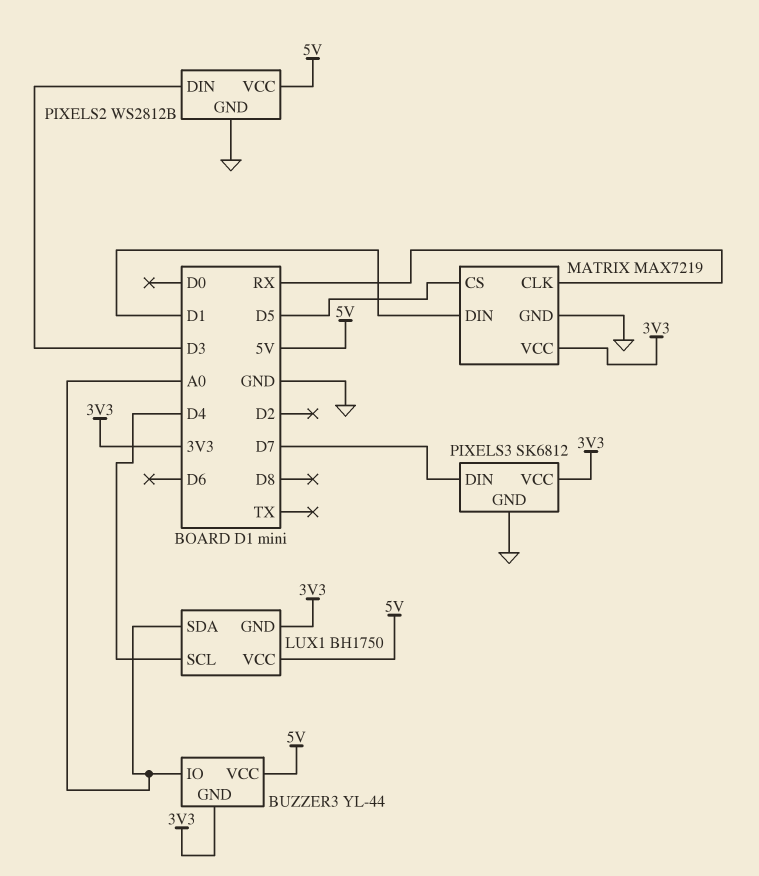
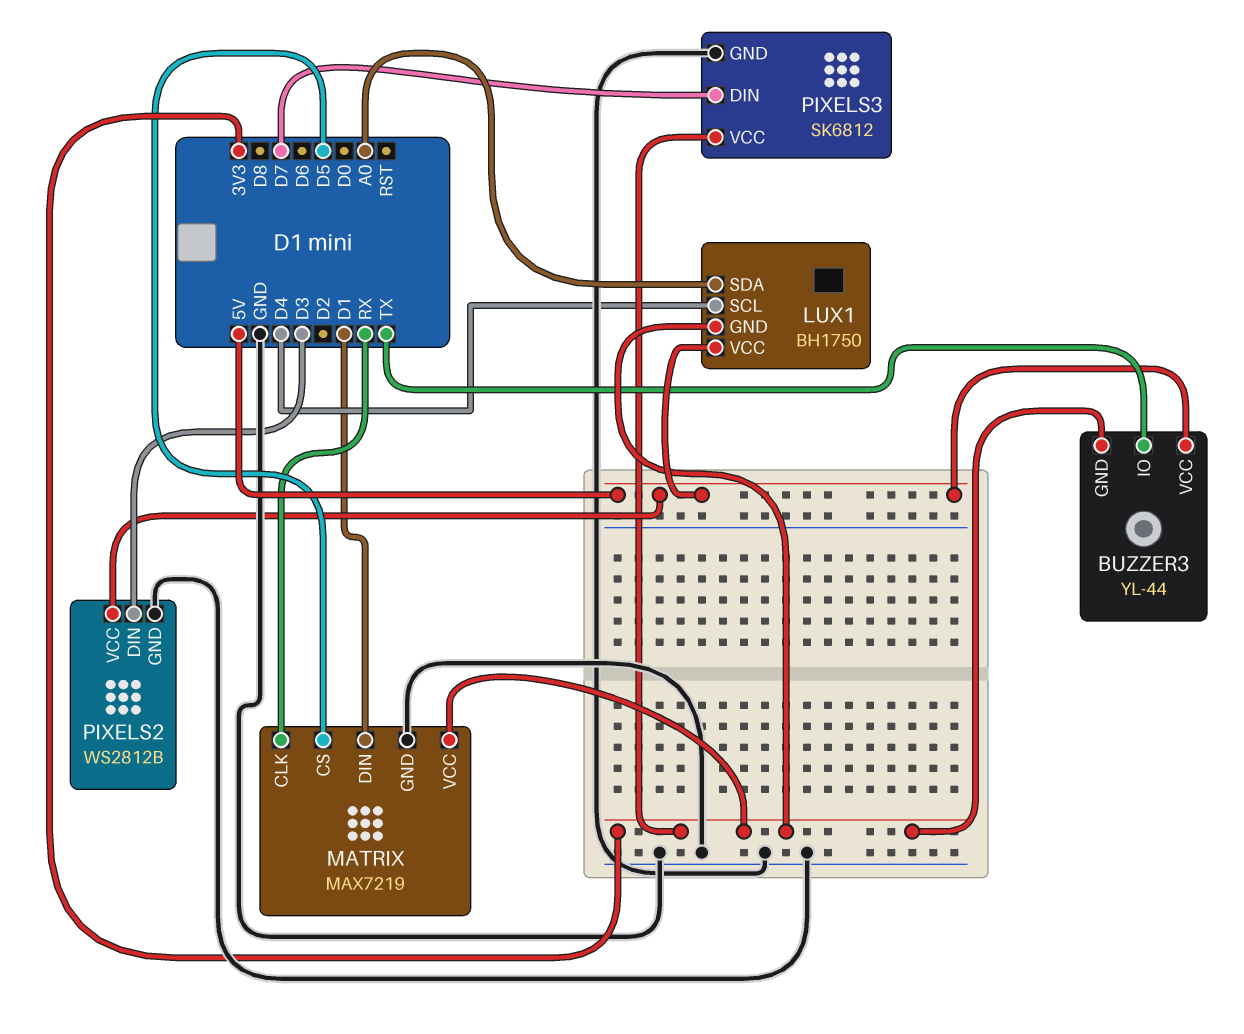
BUZZER3 pin IO: A0 -> TX

